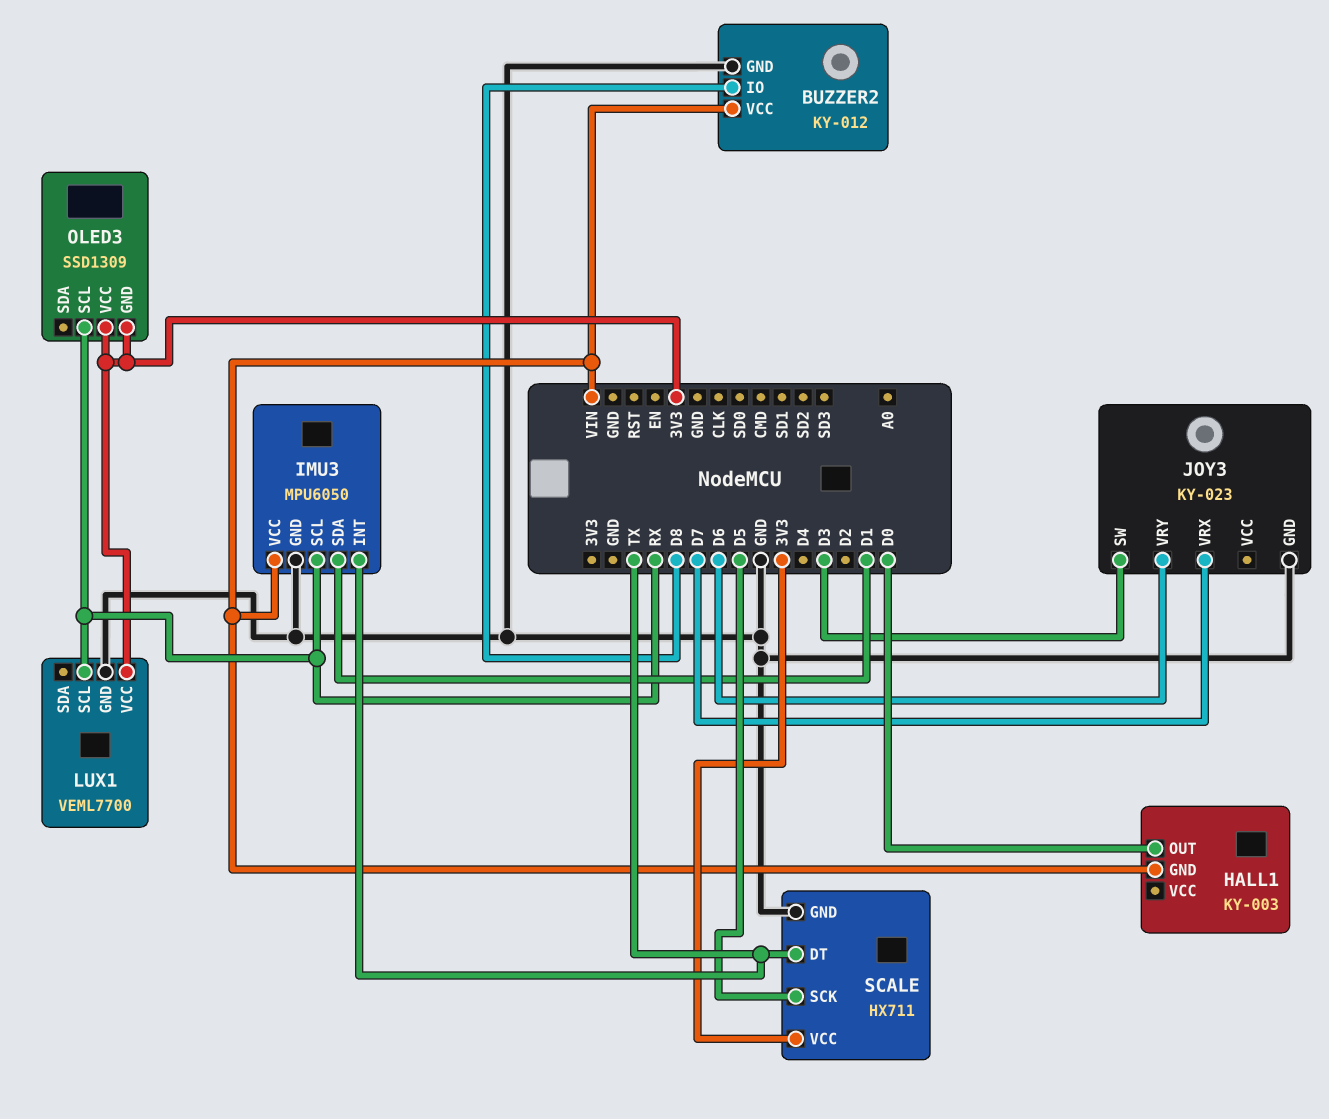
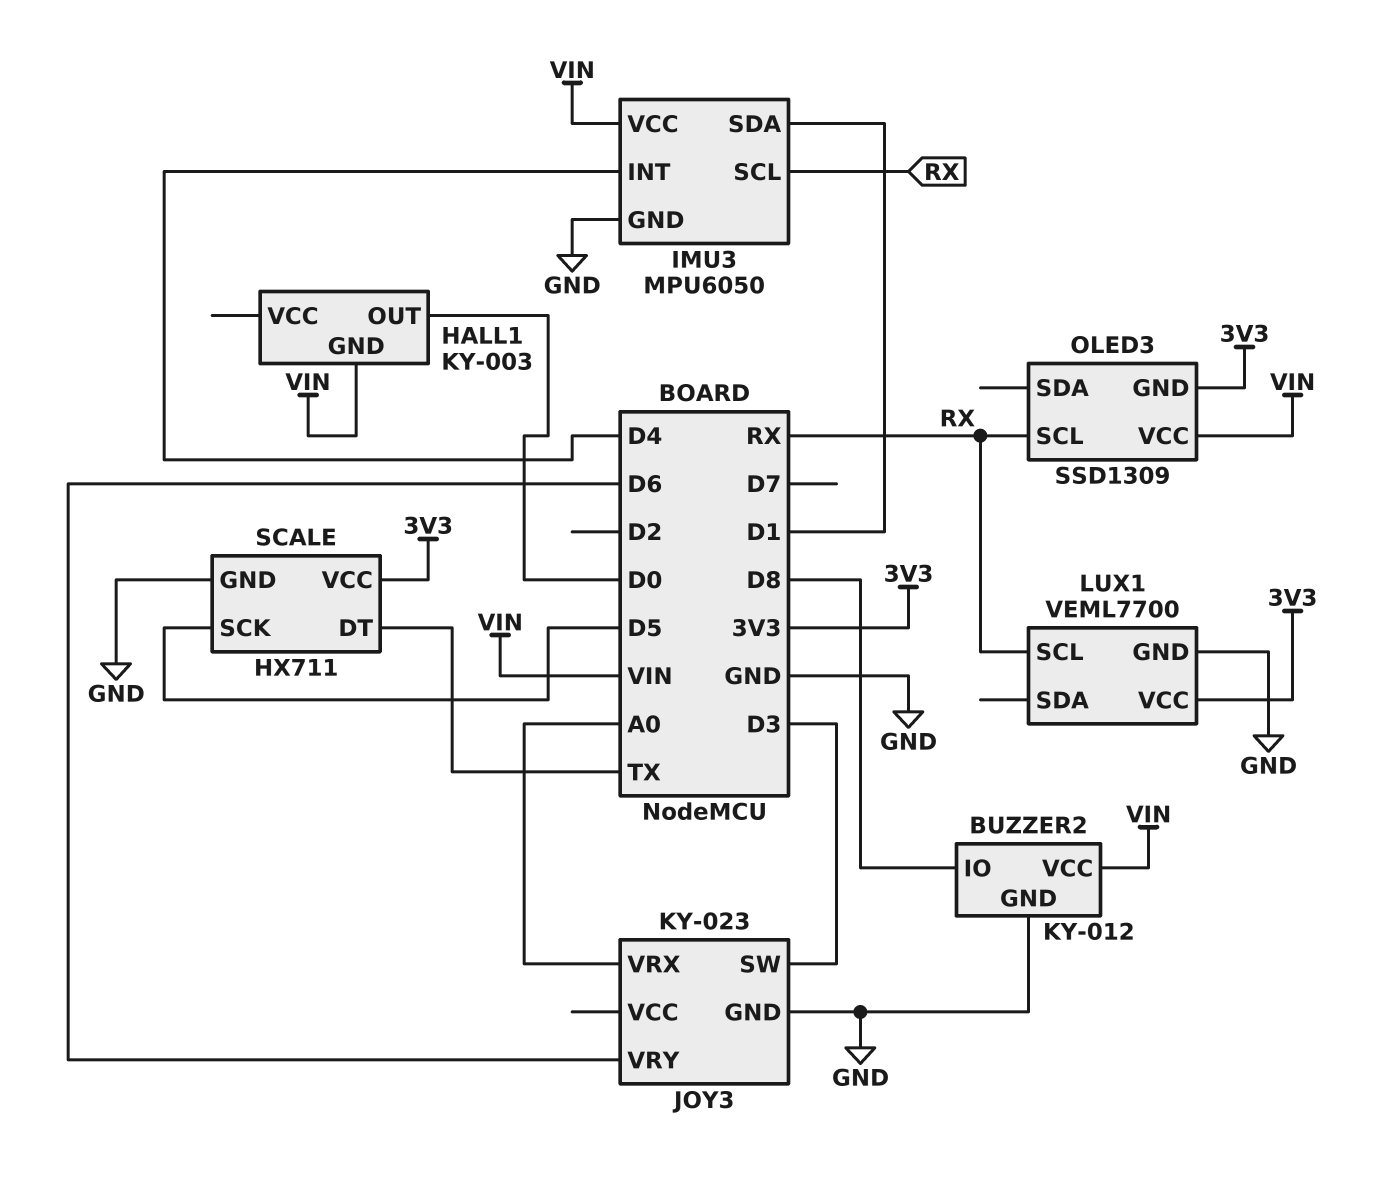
IMU3 pin INT: TX -> D4
JOY3 pin VRX: D7 -> A0
OLED3 pin VCC: 3V3 -> VIN

